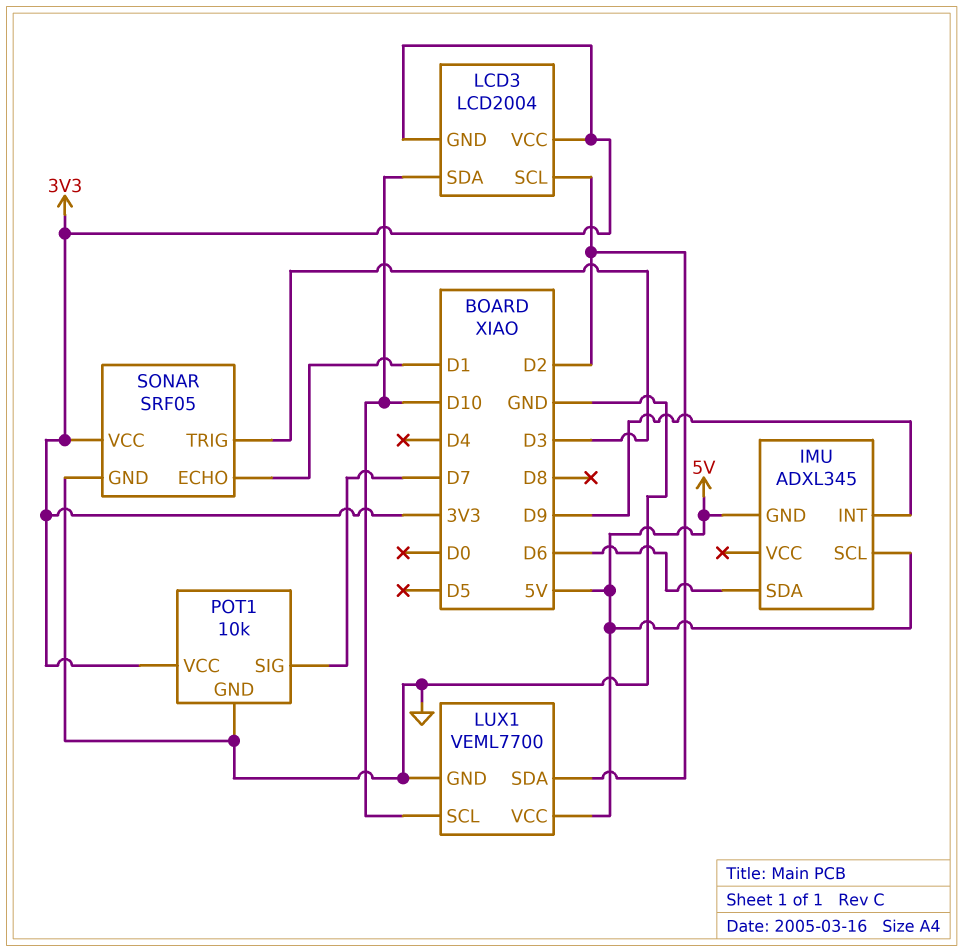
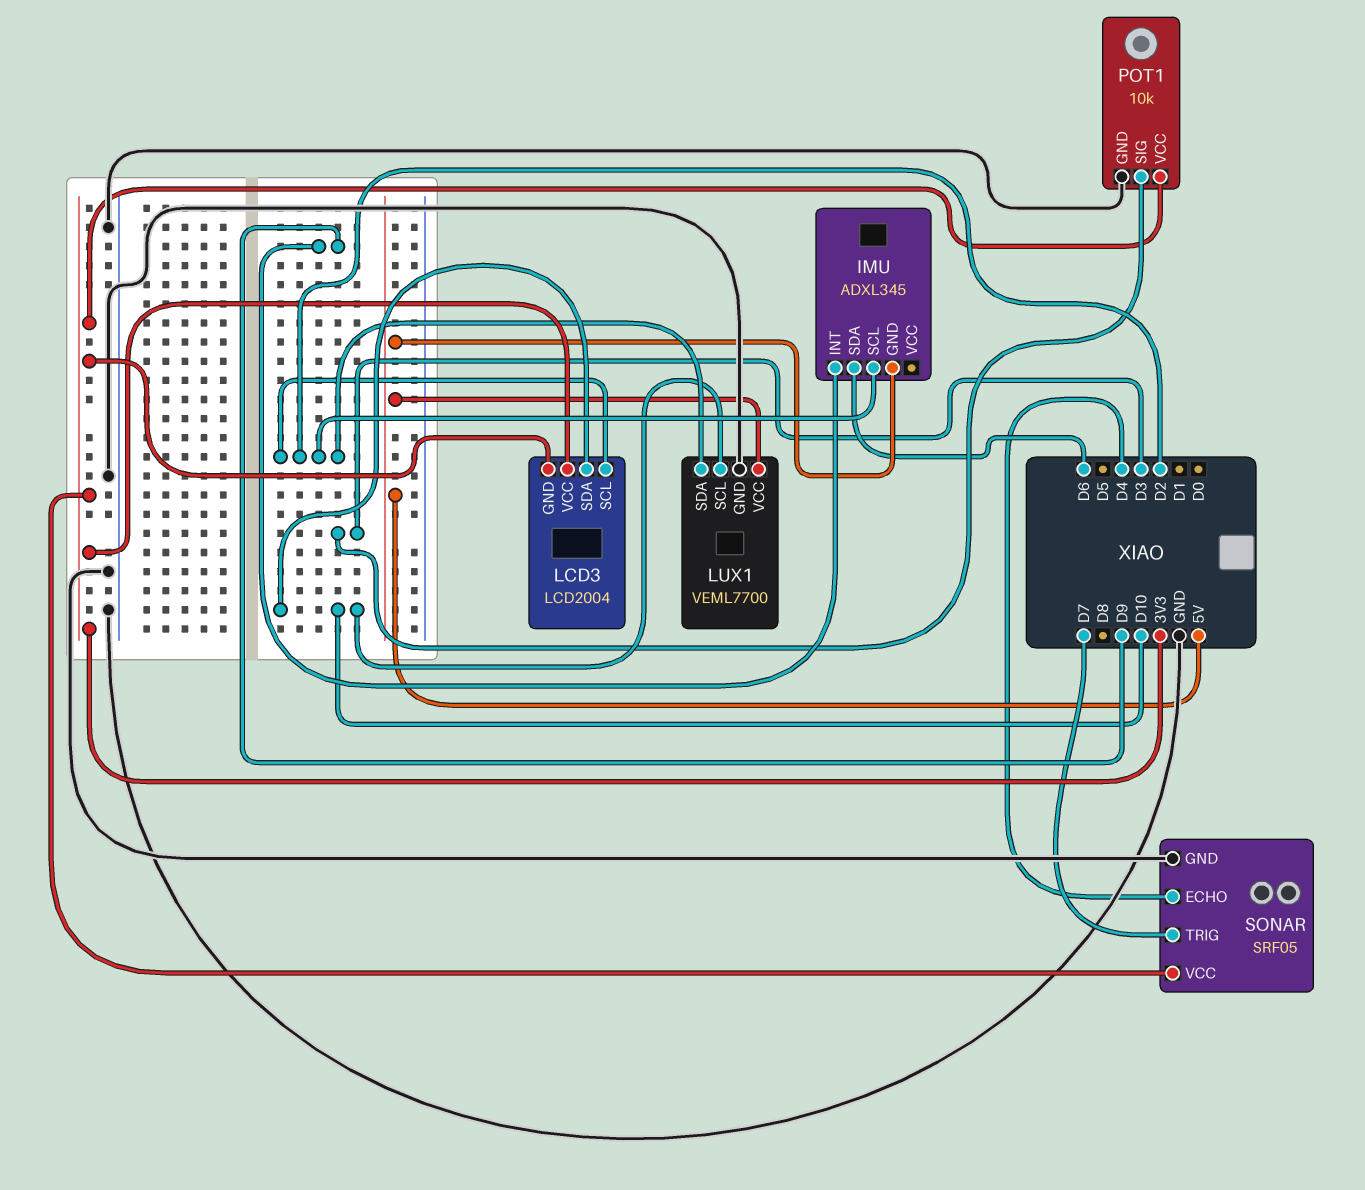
IMU pin SCL: 5V -> D2
POT1 pin SIG: D7 -> D3
SONAR pin ECHO: D1 -> D4
SONAR pin TRIG: D3 -> D7

